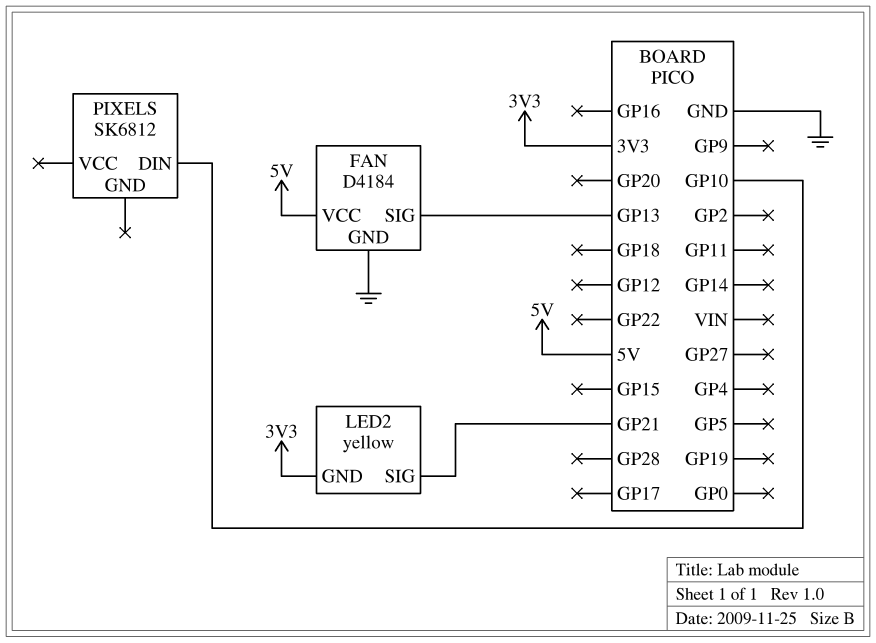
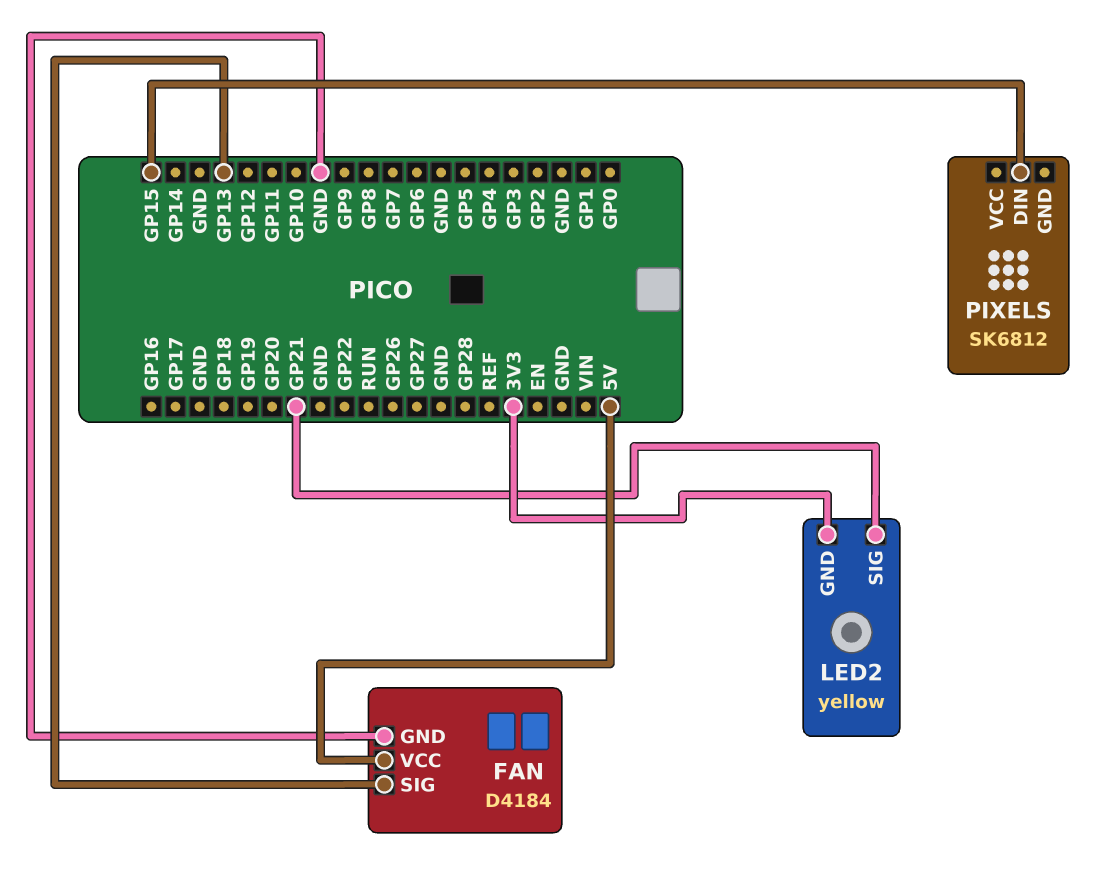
PIXELS pin DIN: GP10 -> GP15

